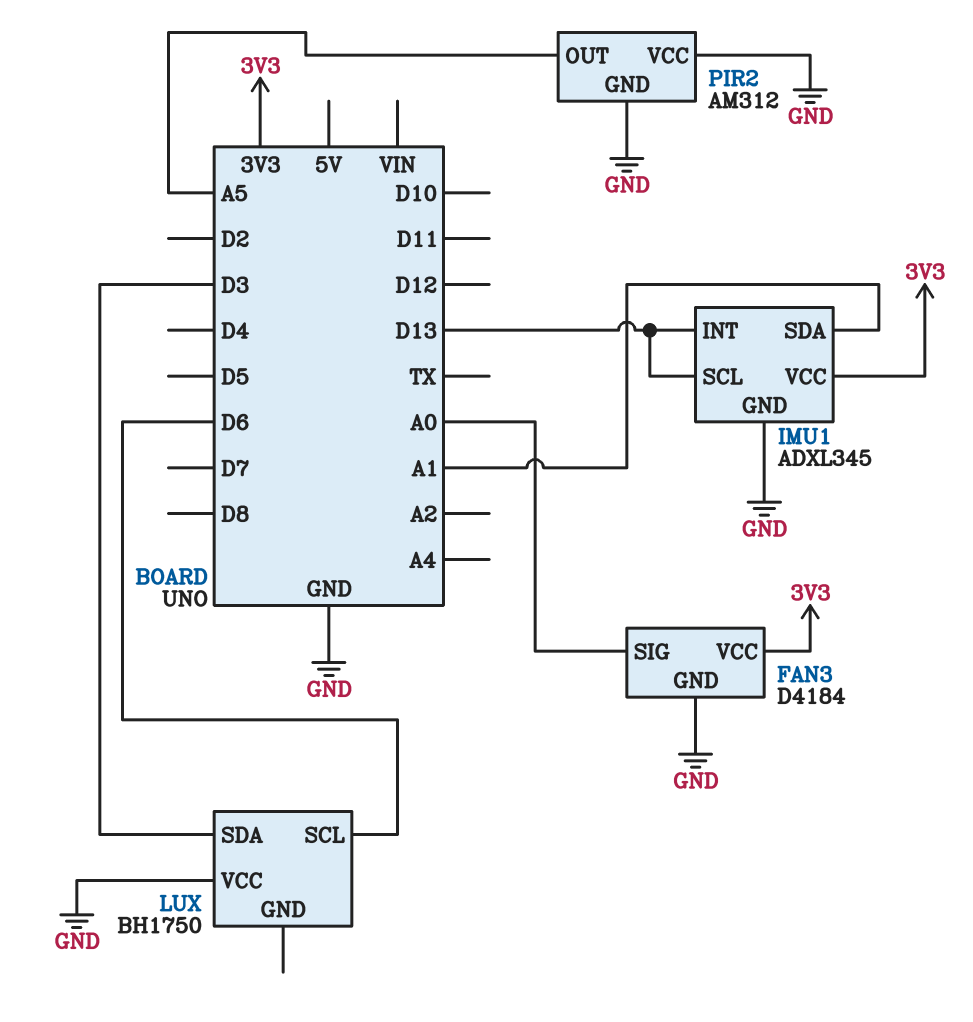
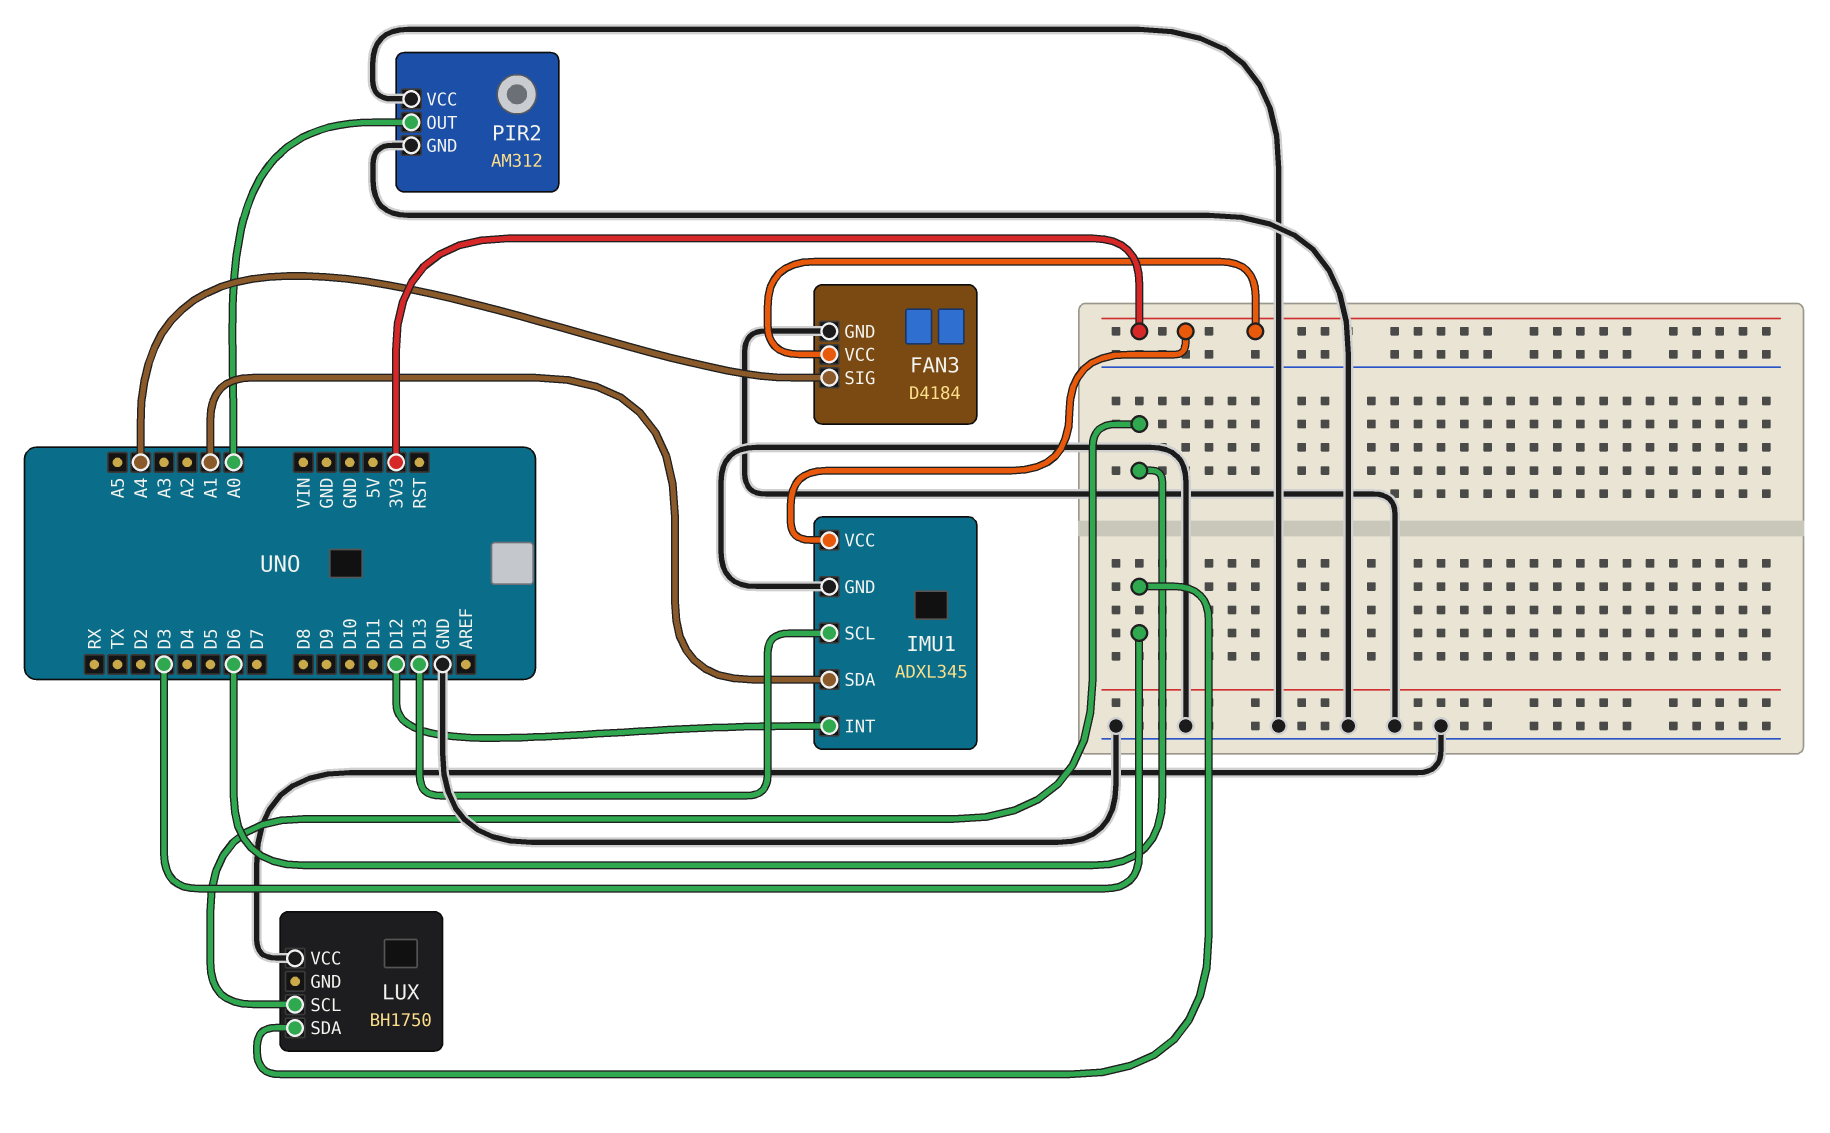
FAN3 pin SIG: A0 -> A4
IMU1 pin INT: D13 -> D12
PIR2 pin OUT: A5 -> A0

